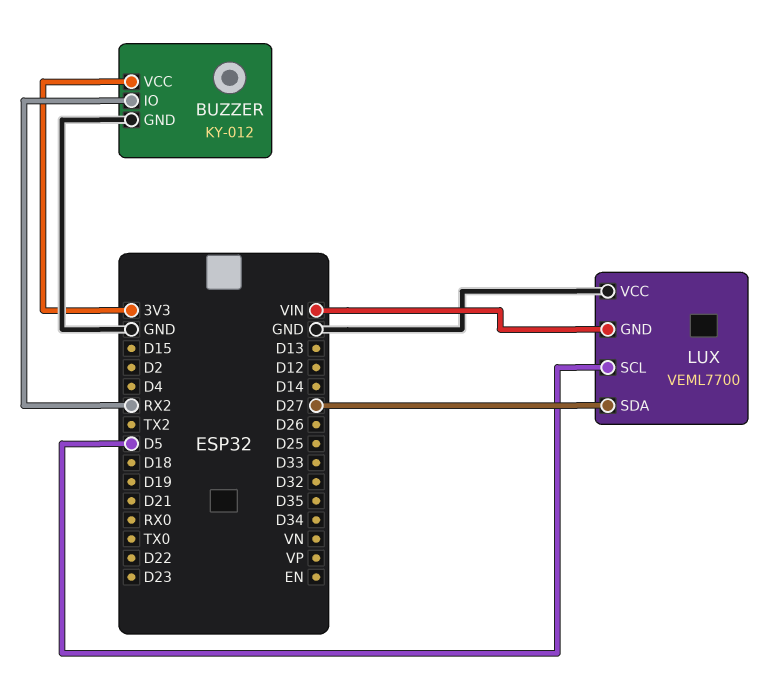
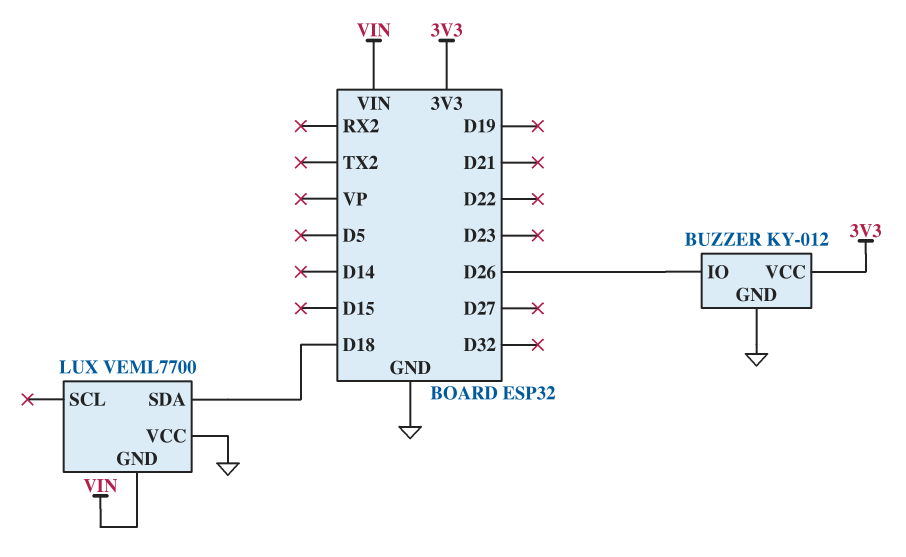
BUZZER pin IO: RX2 -> D26
LUX pin SCL: D5 -> none
LUX pin SDA: D27 -> D18

